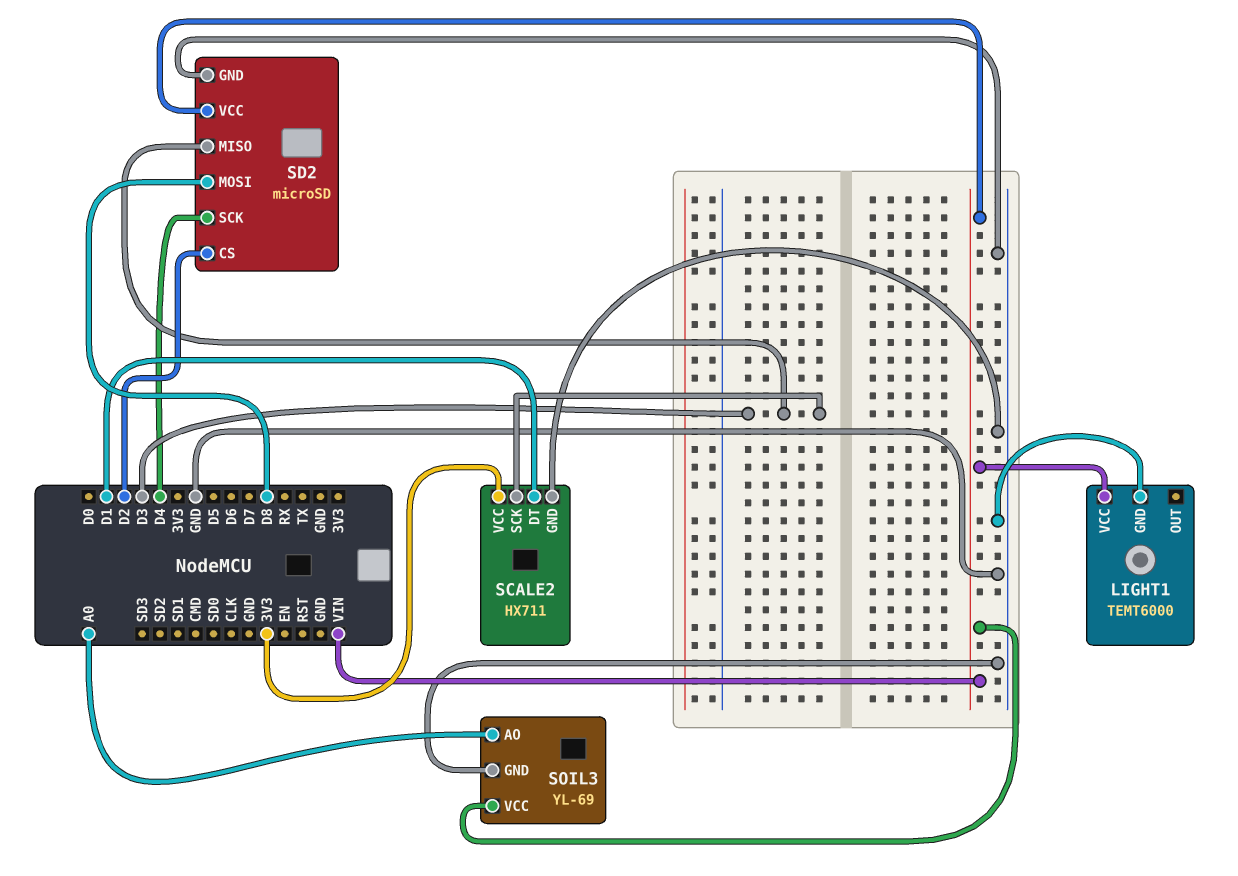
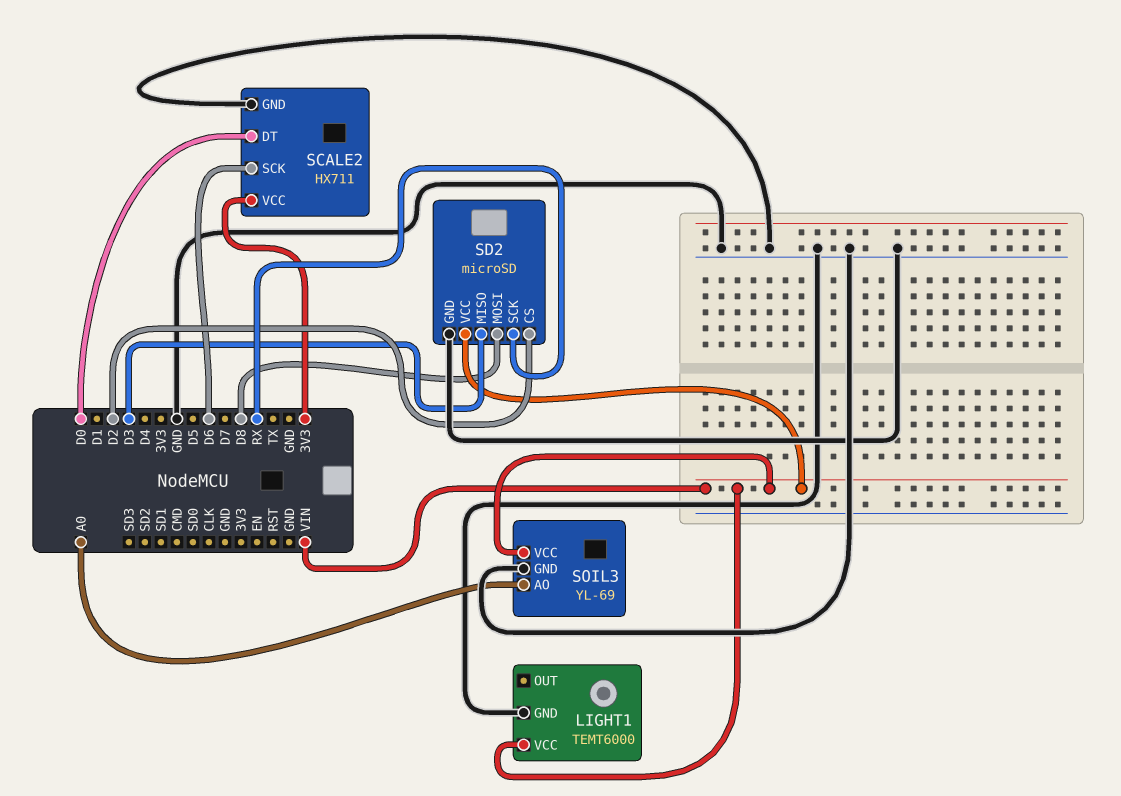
SCALE2 pin DT: D1 -> D0
SCALE2 pin SCK: D3 -> D6
SD2 pin SCK: D4 -> RX

